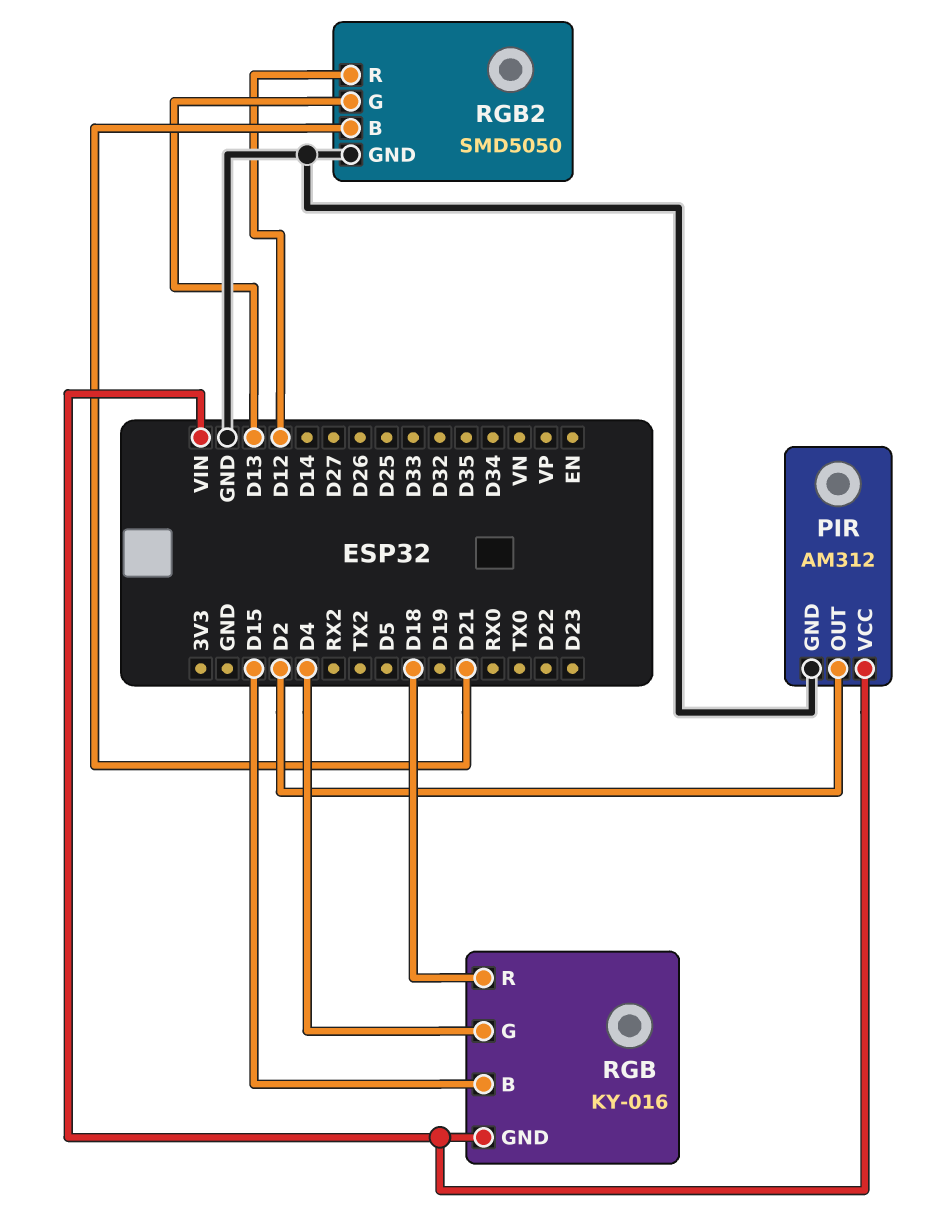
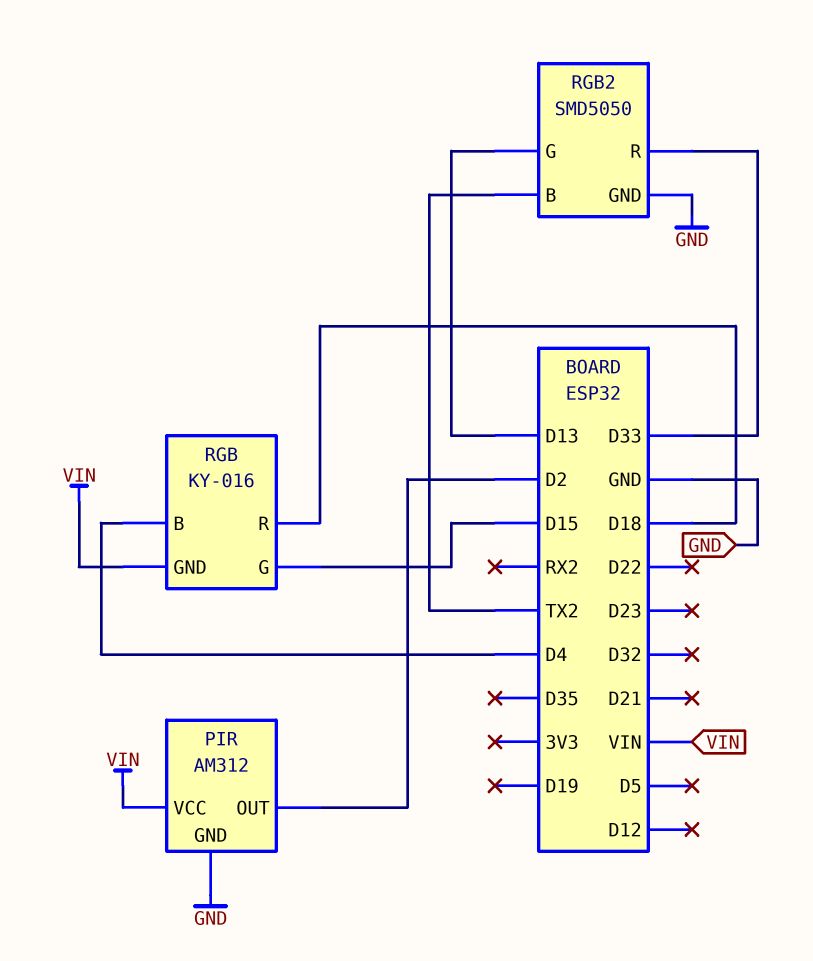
RGB pin B: D15 -> D4
RGB pin G: D4 -> D15
RGB2 pin B: D21 -> TX2
RGB2 pin R: D12 -> D33

